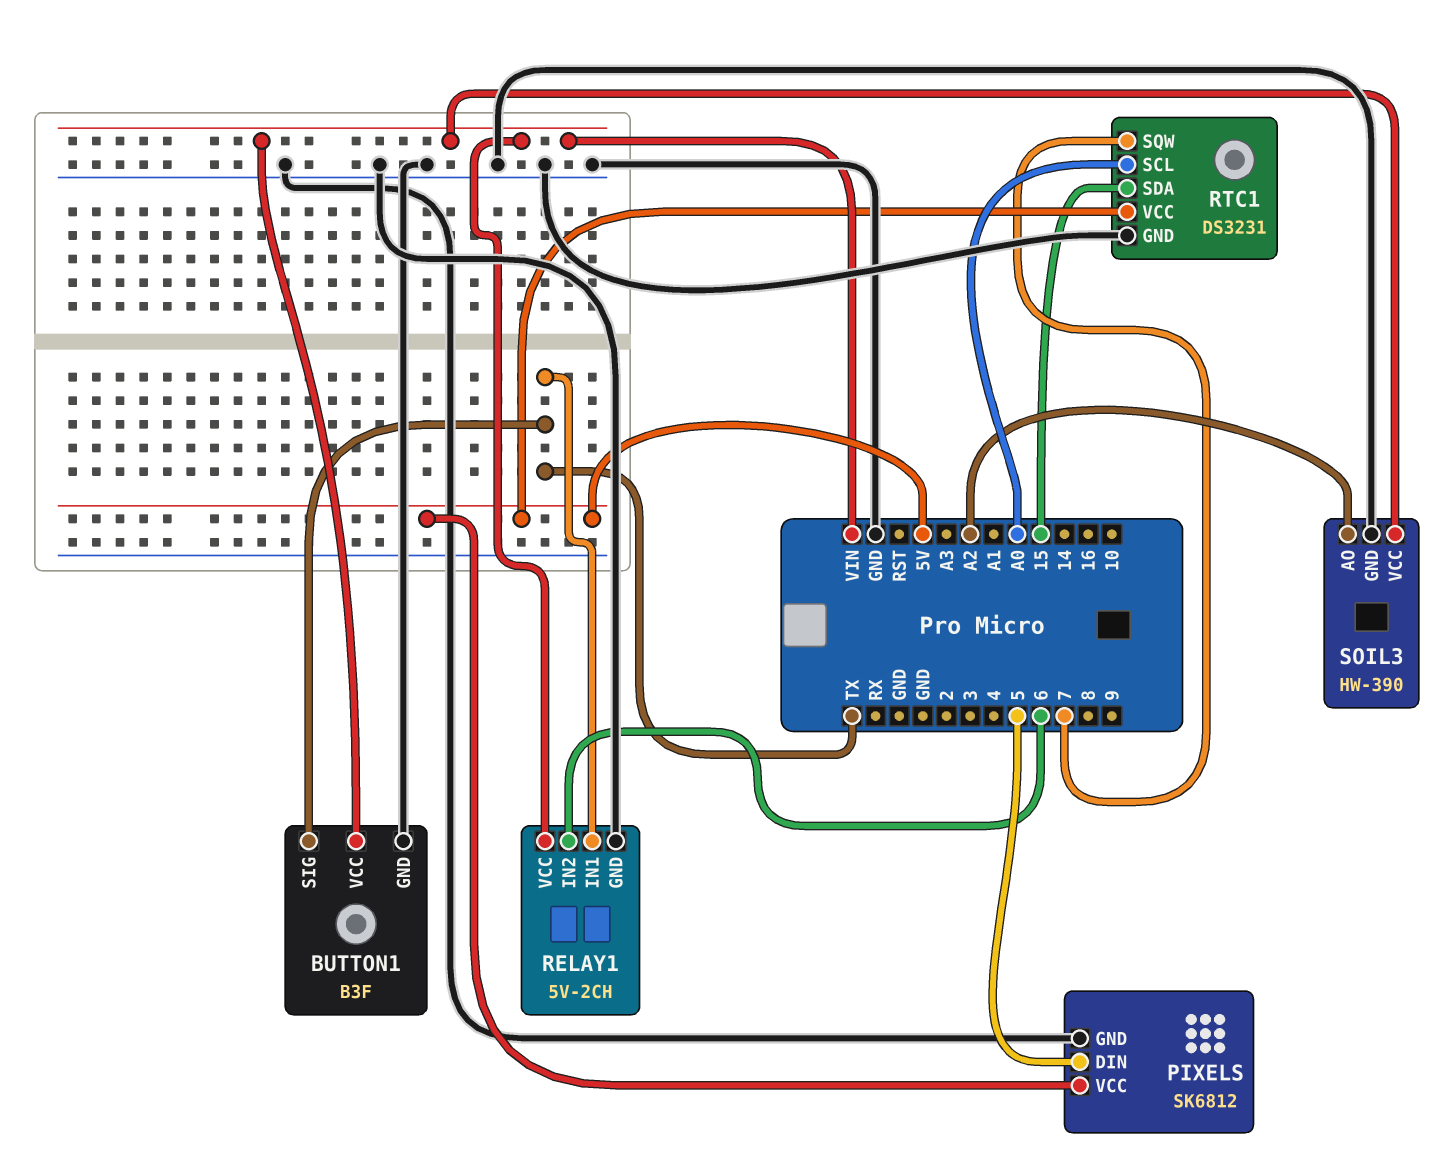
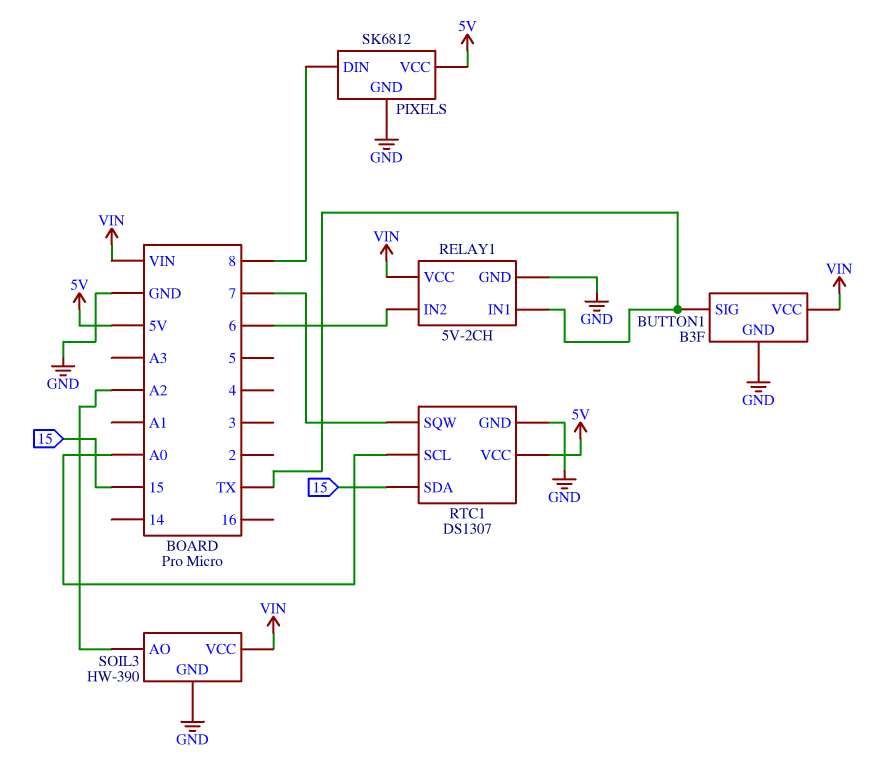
PIXELS pin DIN: 5 -> 8
RTC1: DS3231 -> DS1307

